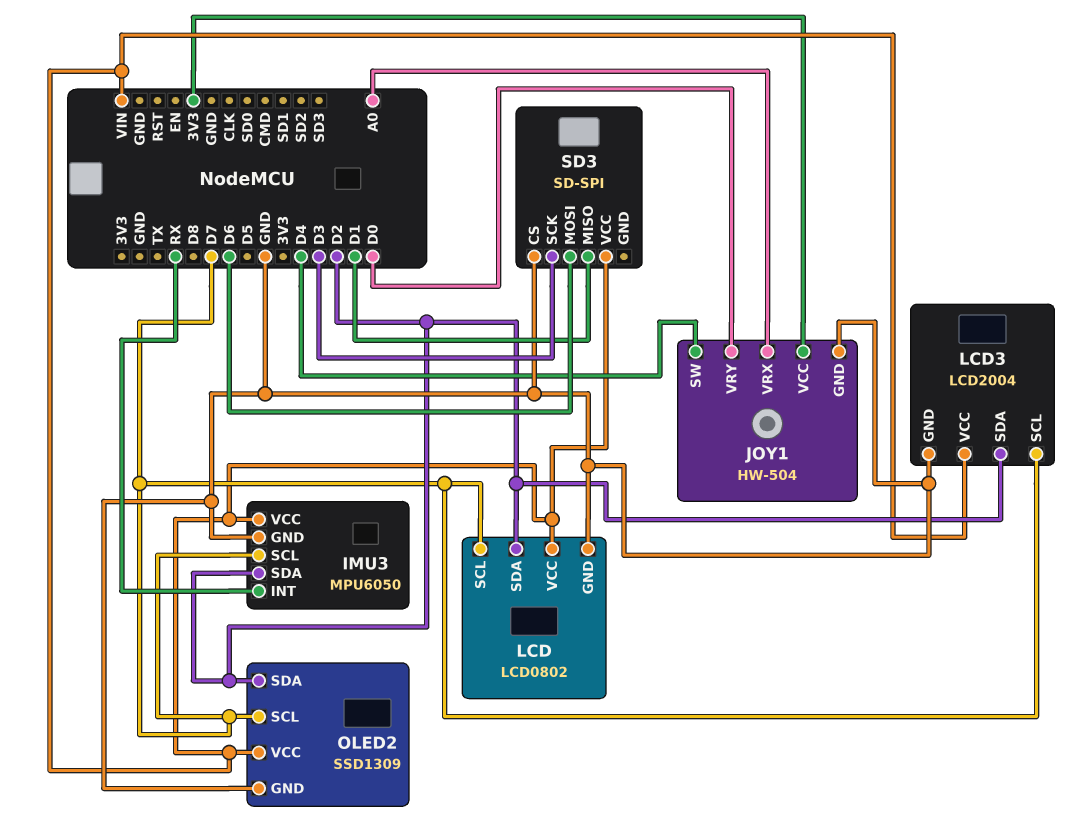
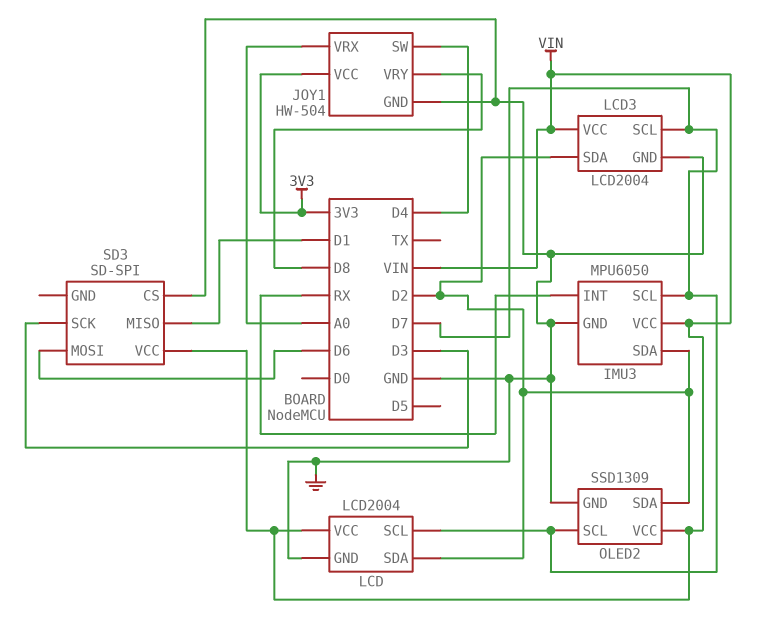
JOY1 pin VRY: D0 -> D8
LCD: LCD0802 -> LCD2004

